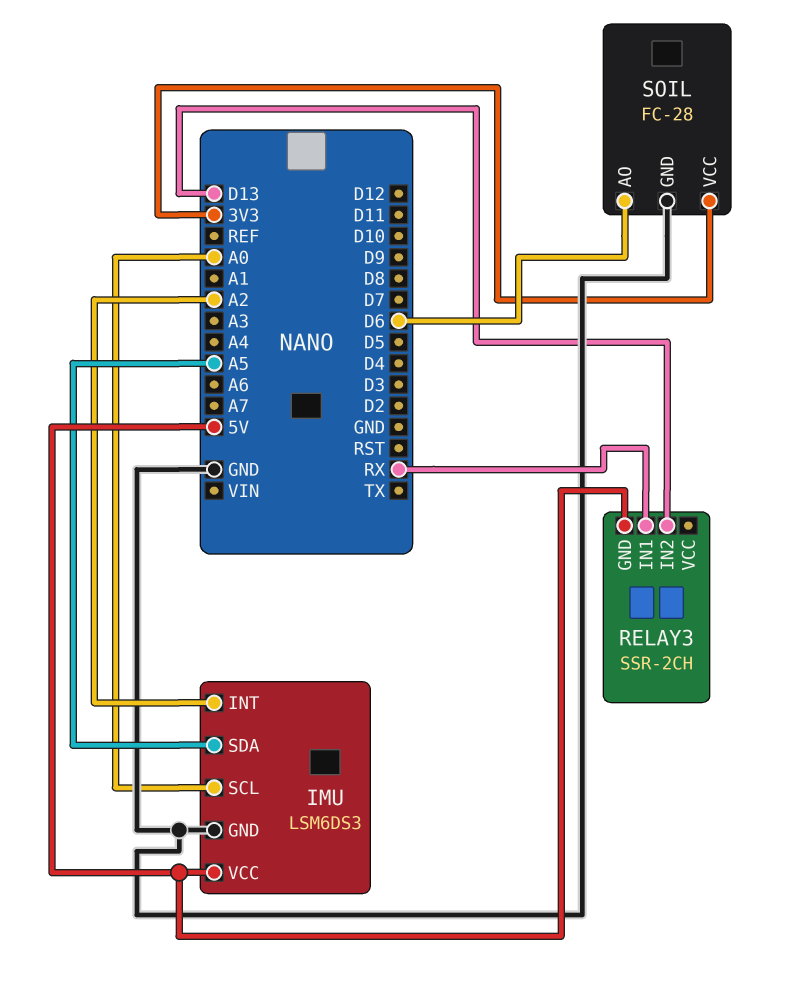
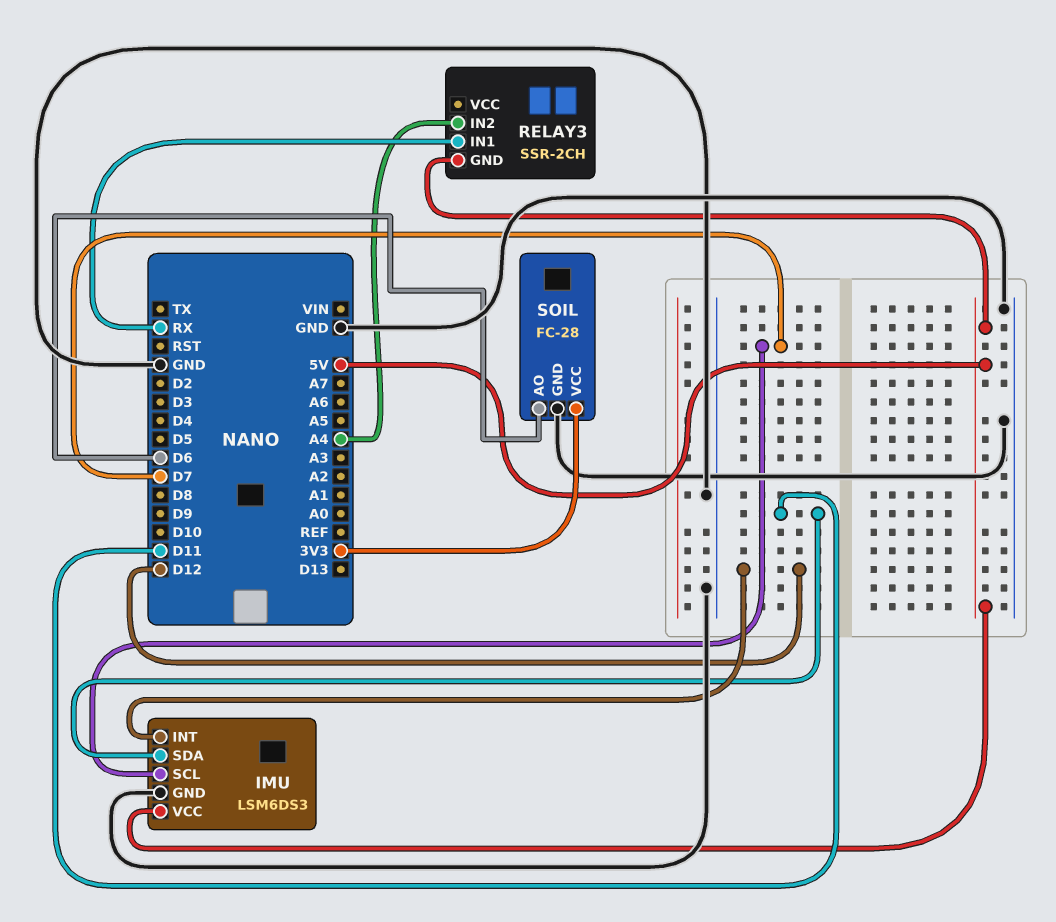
IMU pin INT: A2 -> D12
IMU pin SCL: A0 -> D7
IMU pin SDA: A5 -> D11
RELAY3 pin IN2: D13 -> A4

